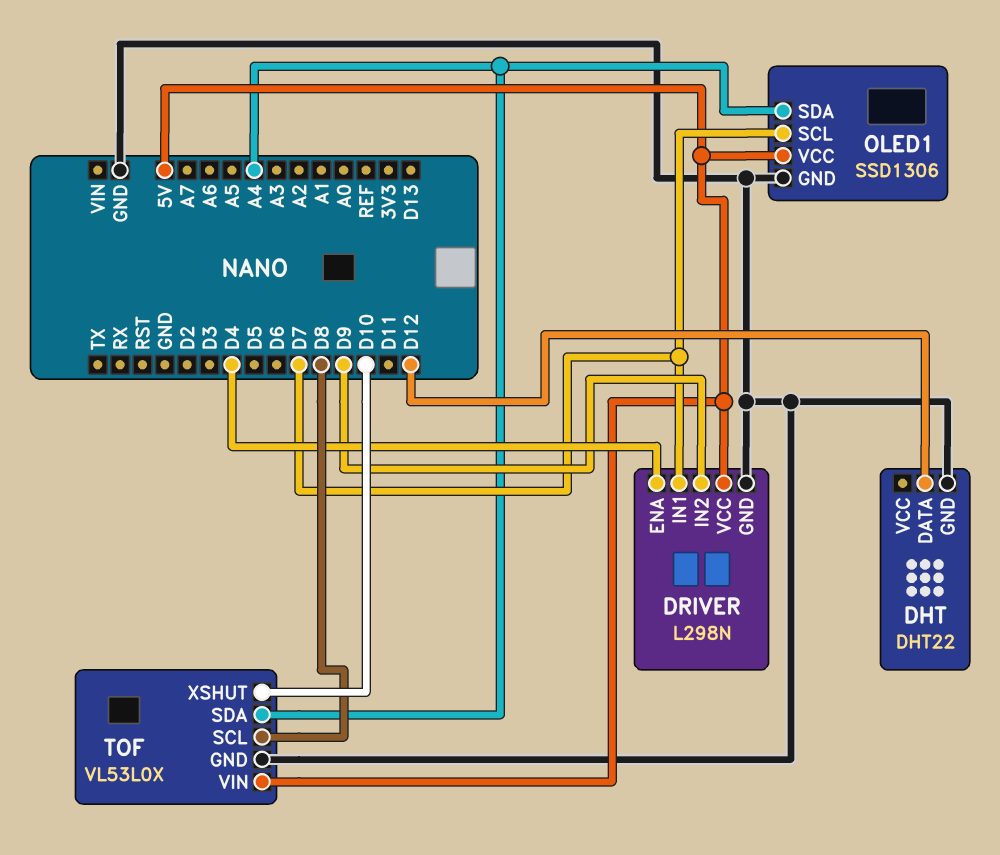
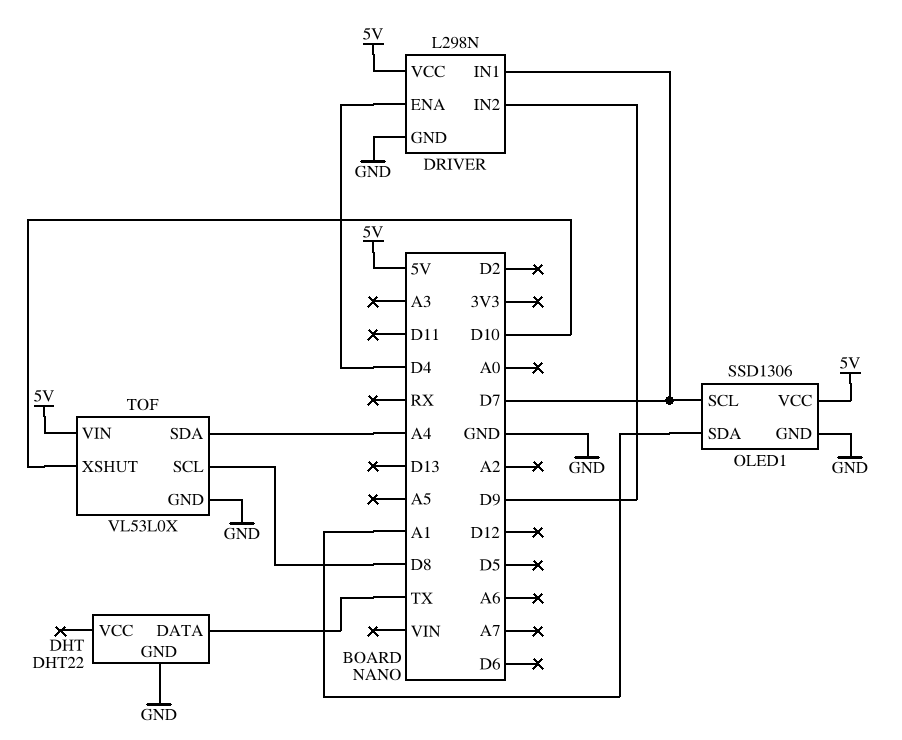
DHT pin DATA: D12 -> TX
OLED1 pin SDA: A4 -> A1

